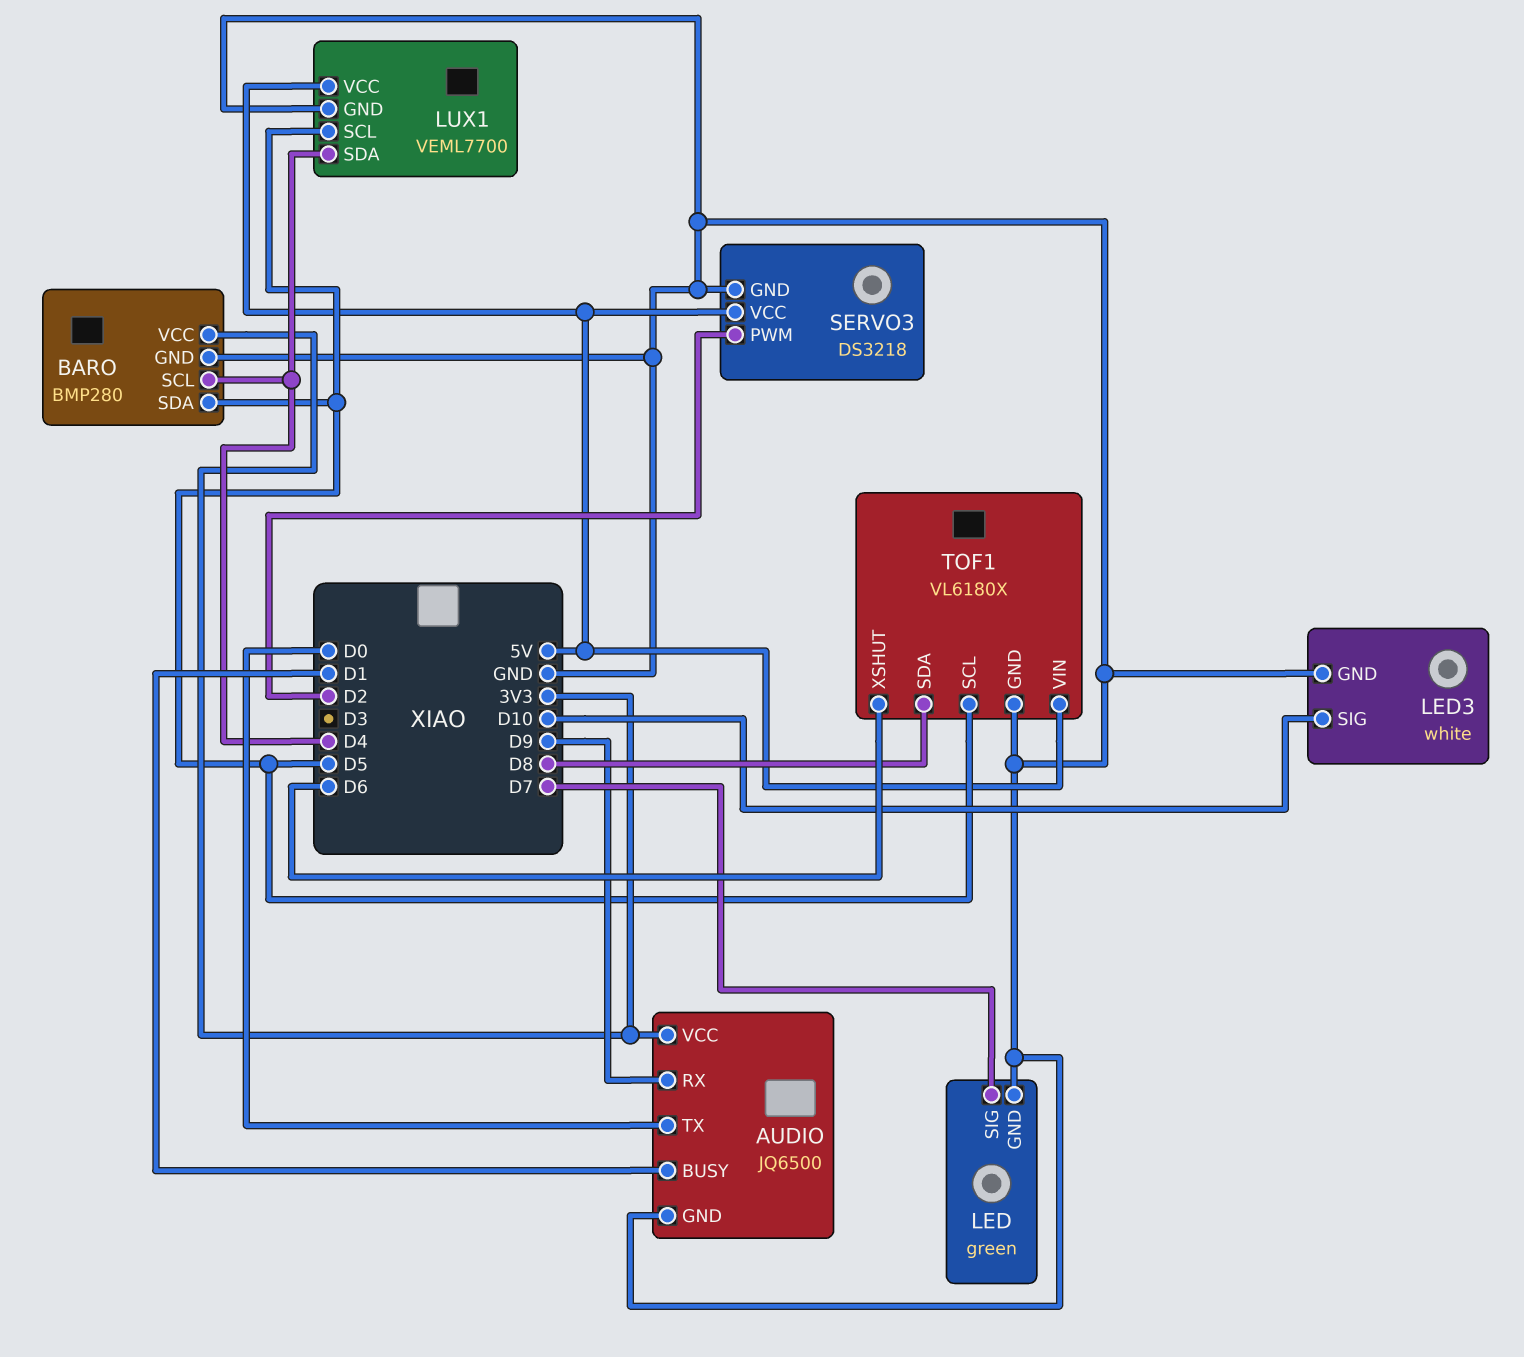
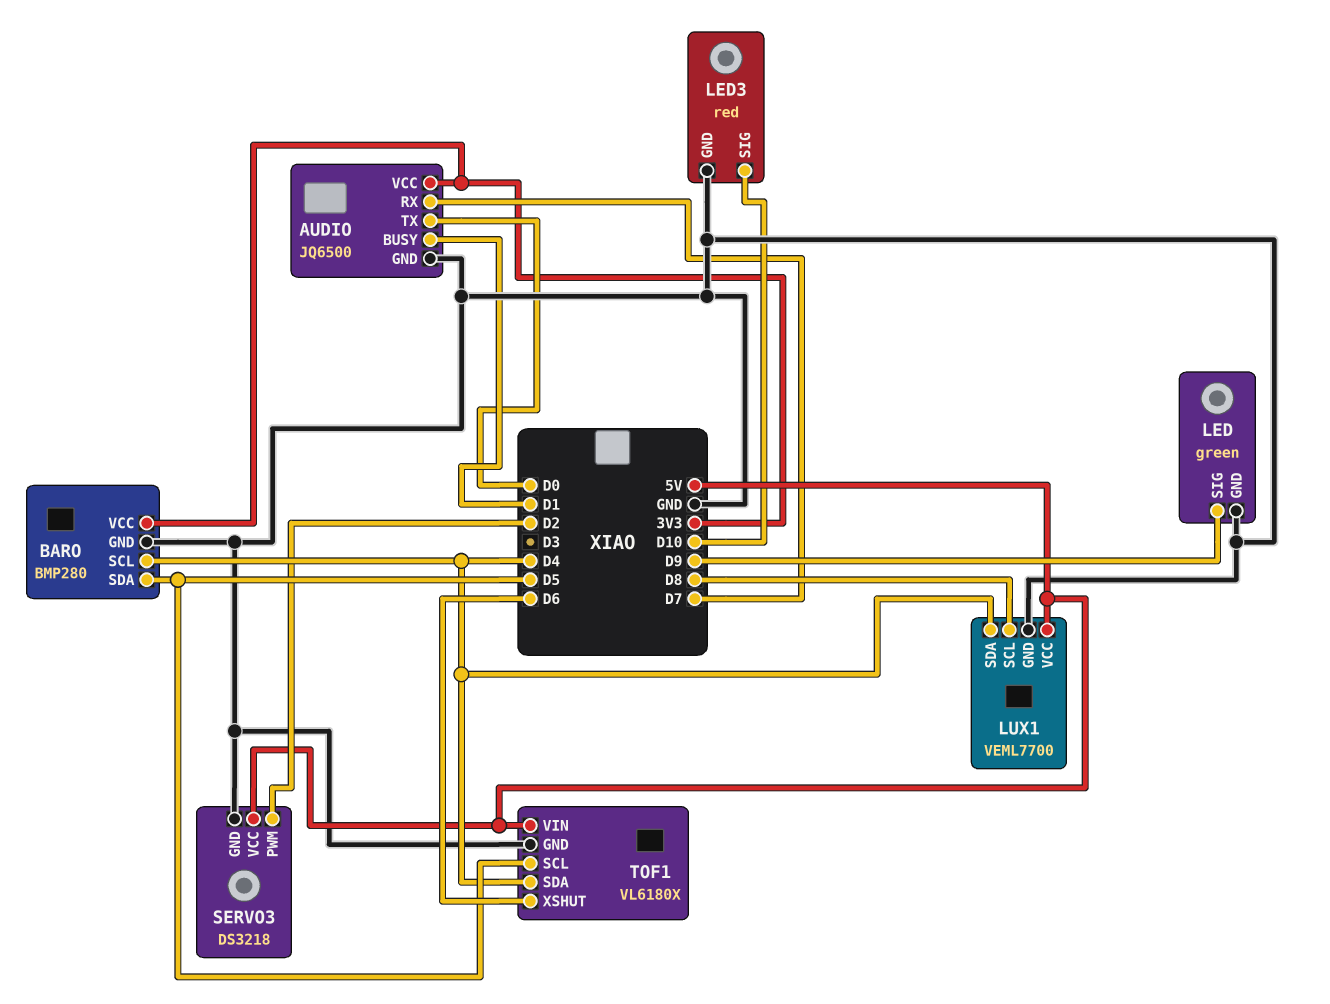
AUDIO pin RX: D9 -> D7
LED pin SIG: D7 -> D9
LED3: white -> red
LUX1 pin SCL: D5 -> D8
TOF1 pin SDA: D8 -> D4

